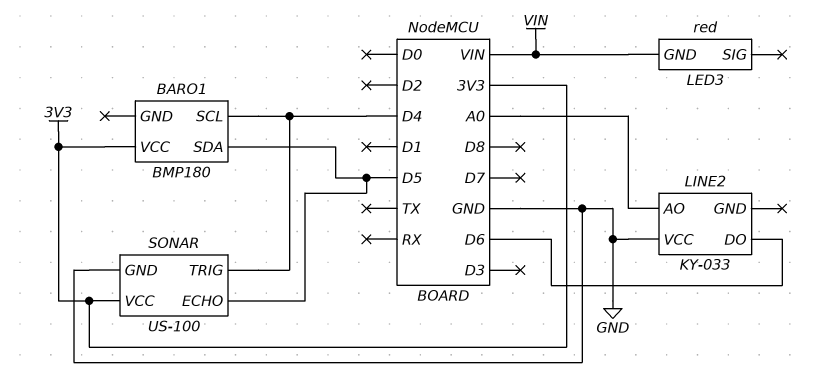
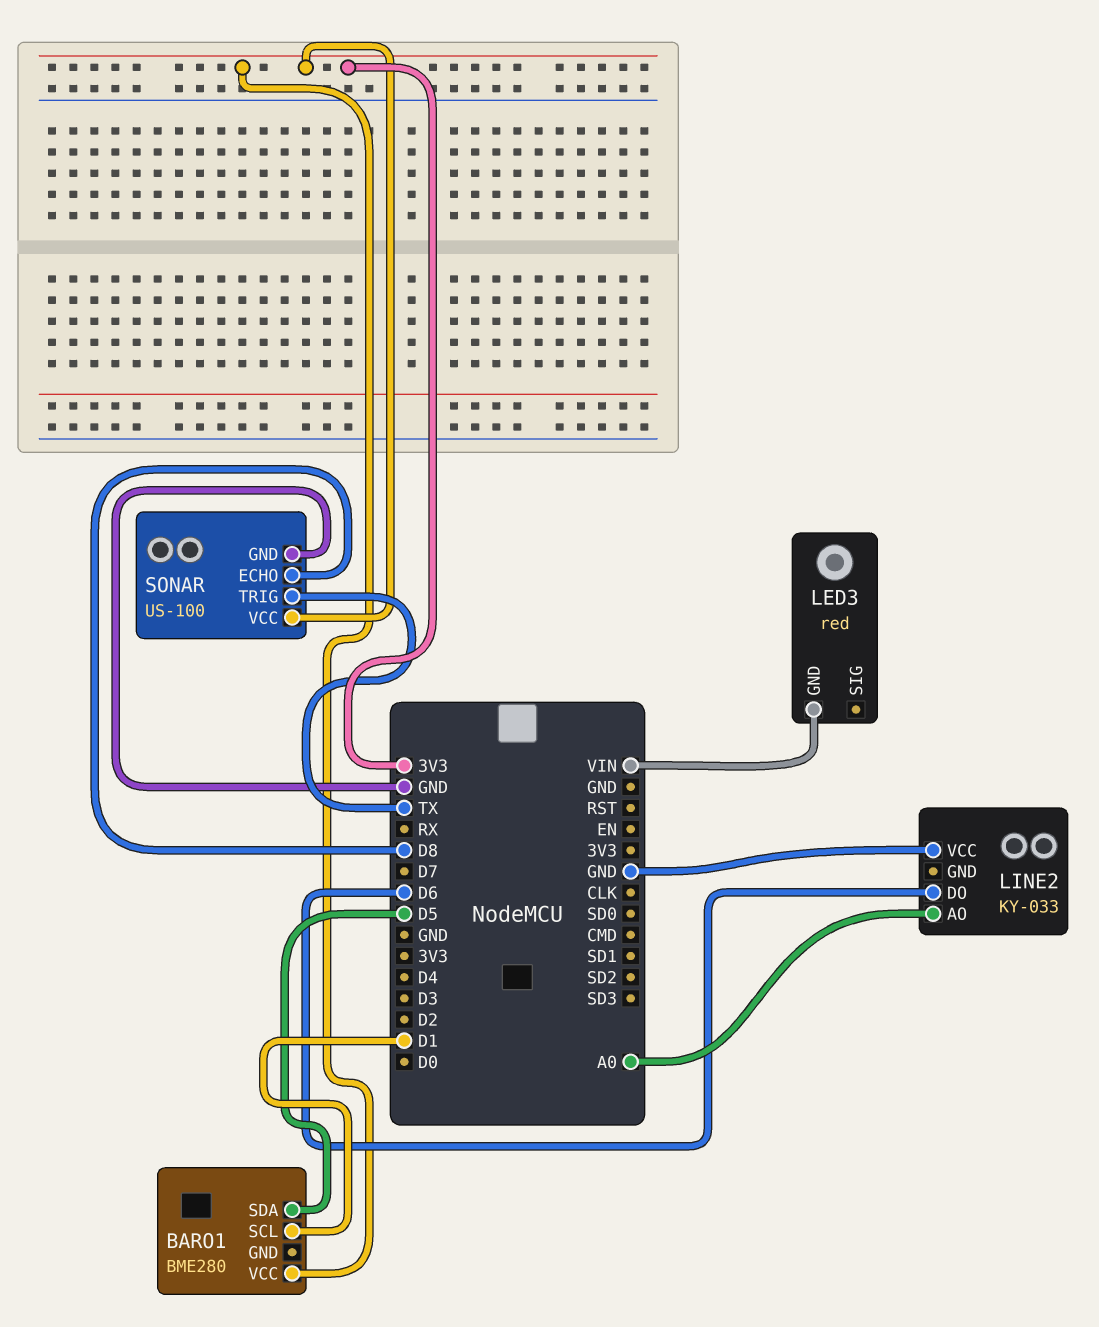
BARO1: BMP180 -> BME280
BARO1 pin SCL: D4 -> D1
SONAR pin ECHO: D5 -> D8
SONAR pin TRIG: D4 -> TX

